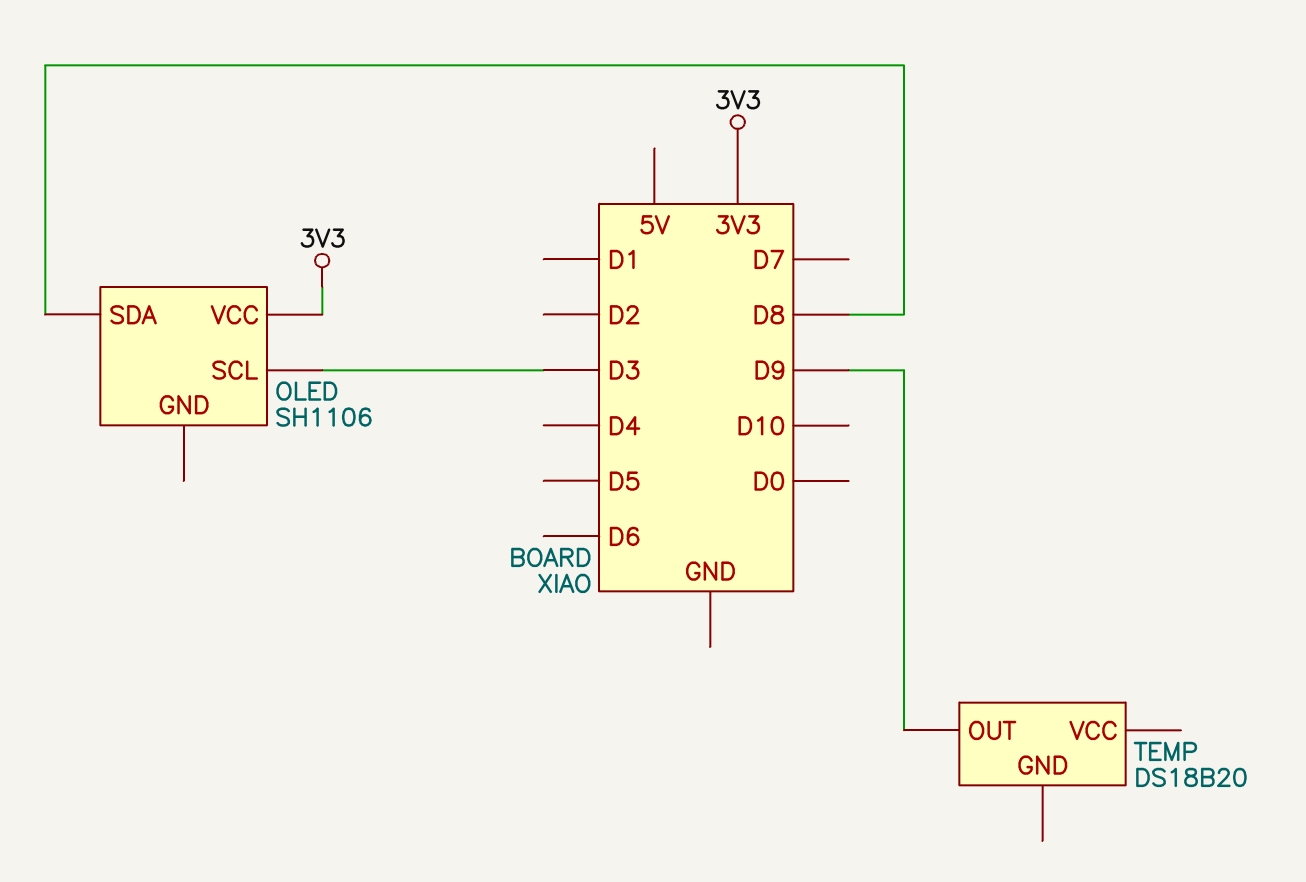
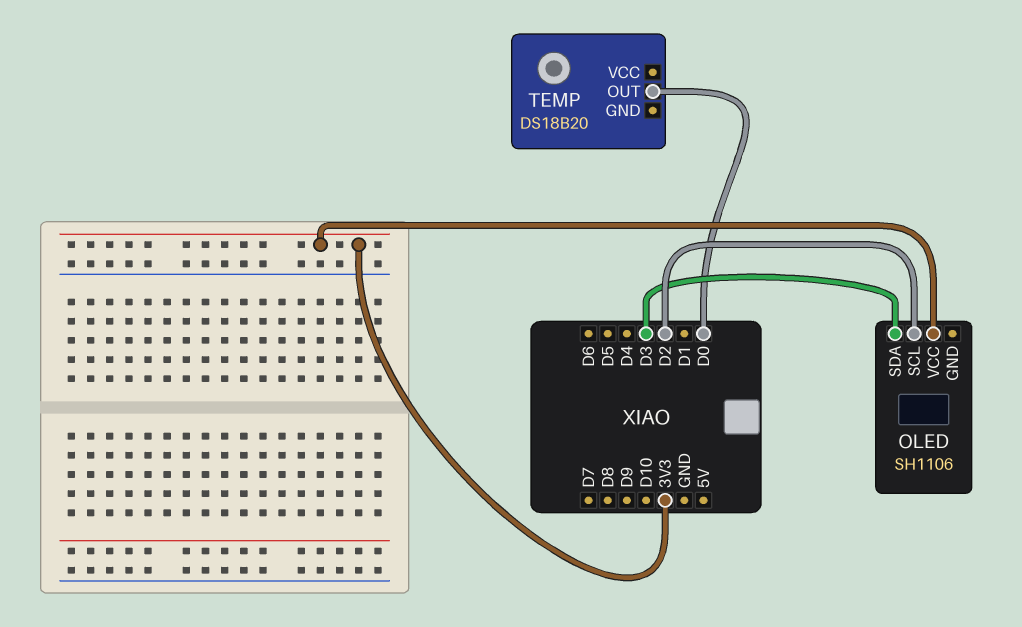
OLED pin SCL: D3 -> D2
OLED pin SDA: D8 -> D3
TEMP pin OUT: D9 -> D0

